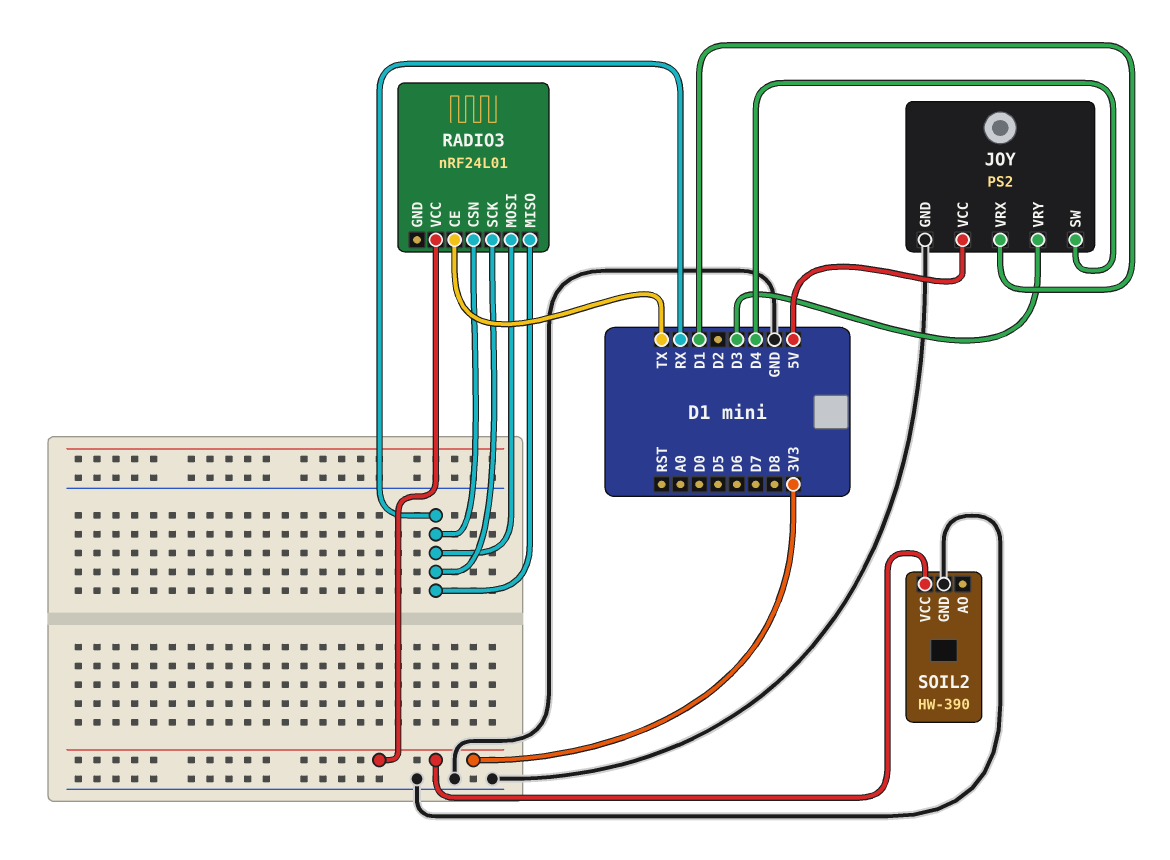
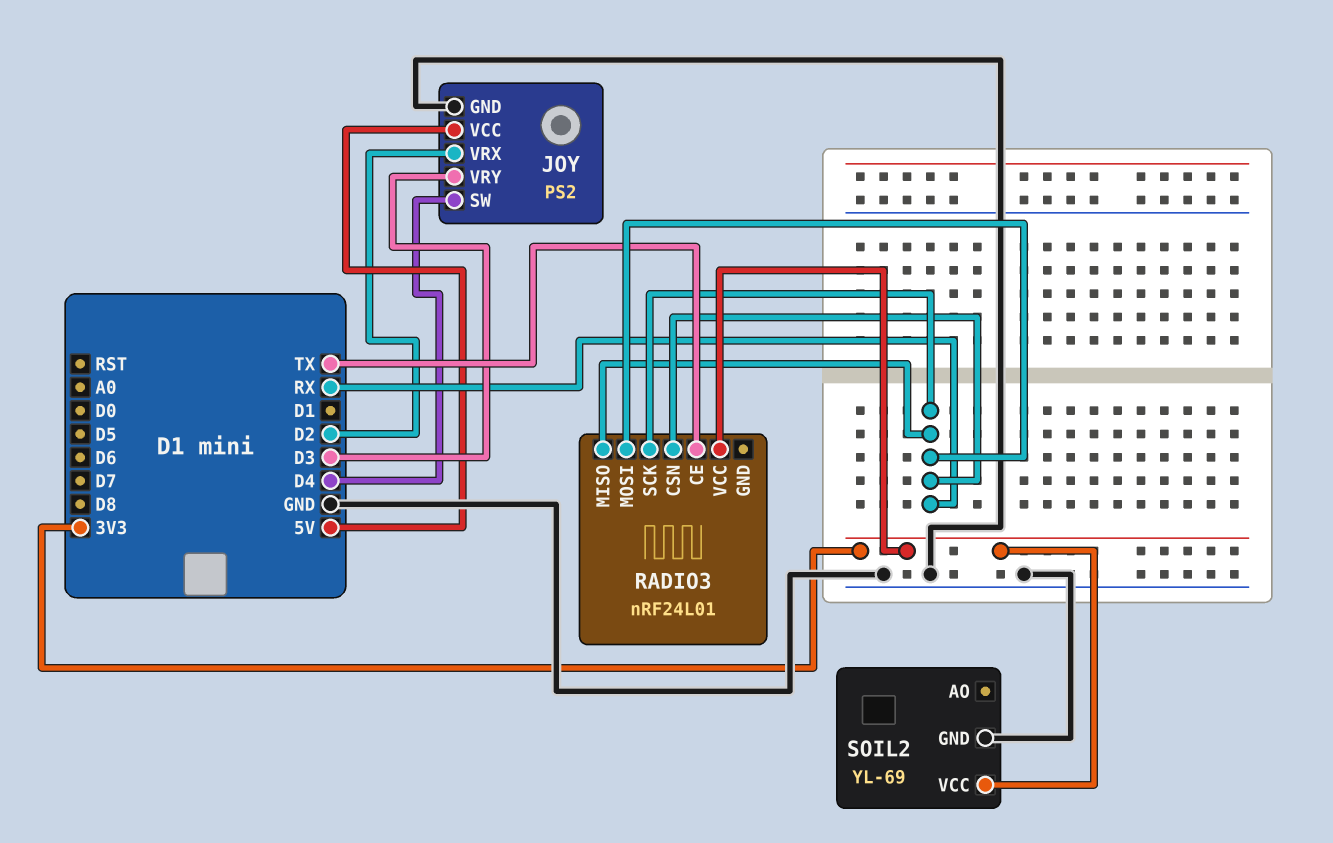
JOY pin VRX: D1 -> D2
SOIL2: HW-390 -> YL-69

